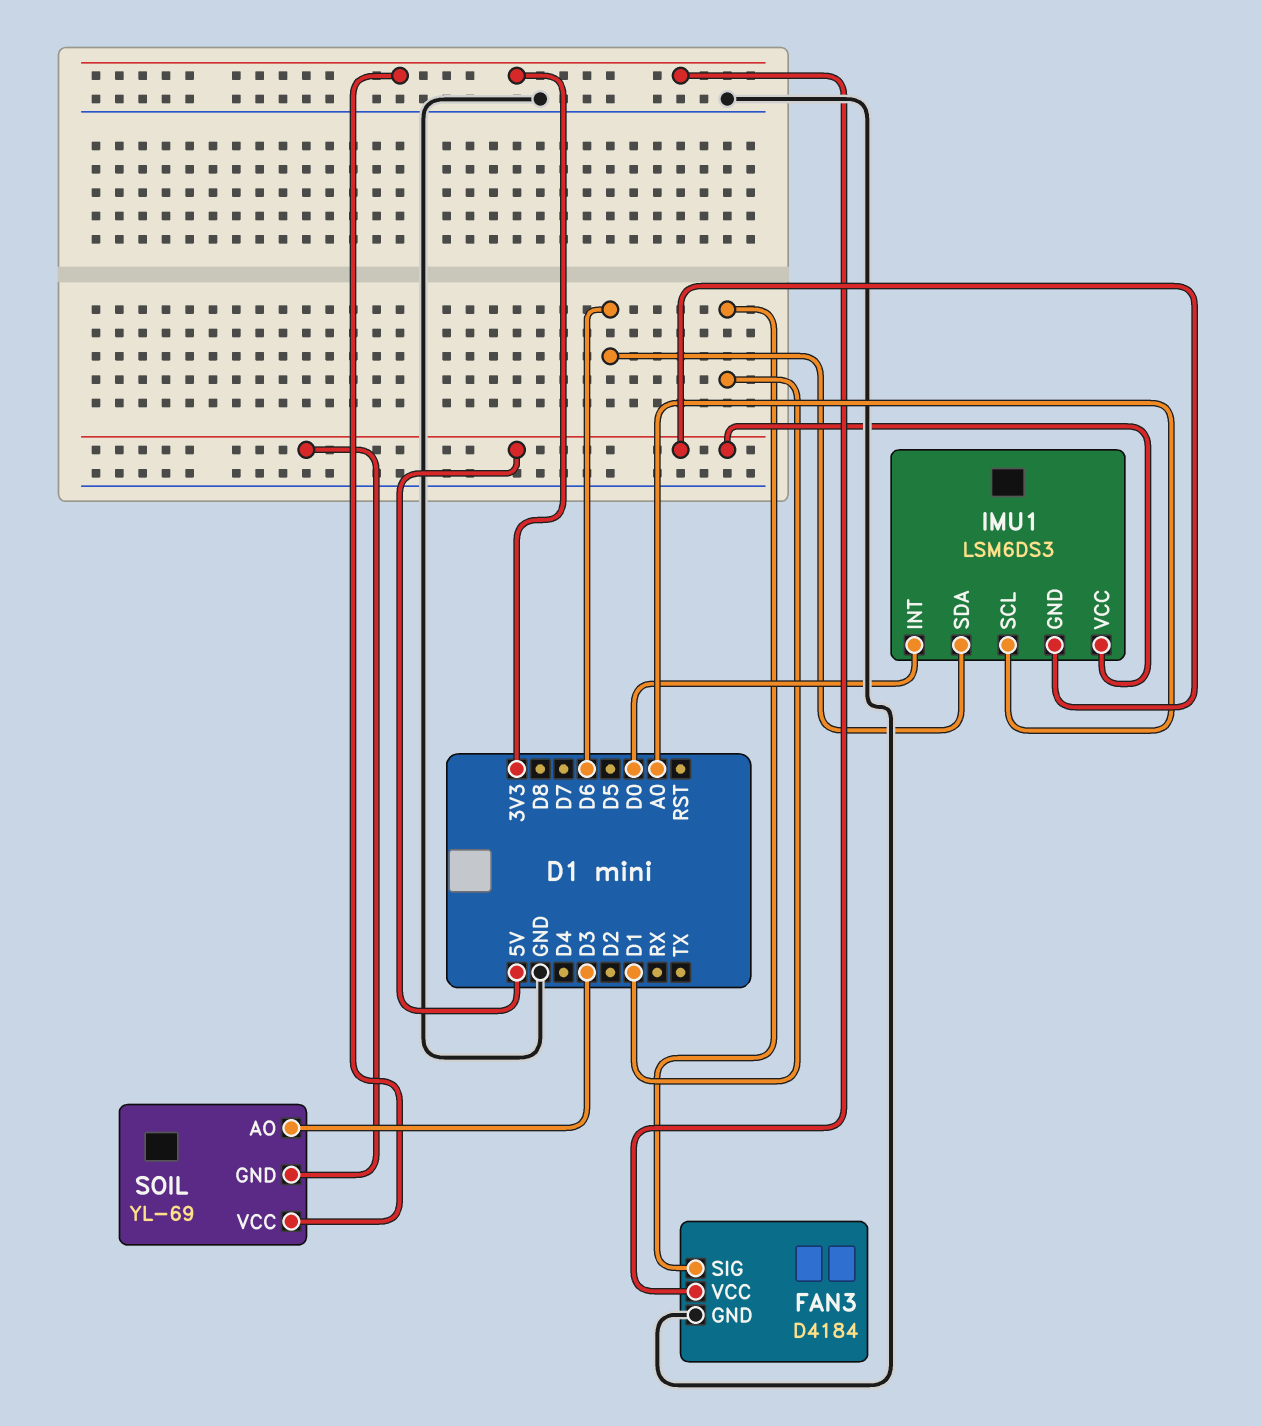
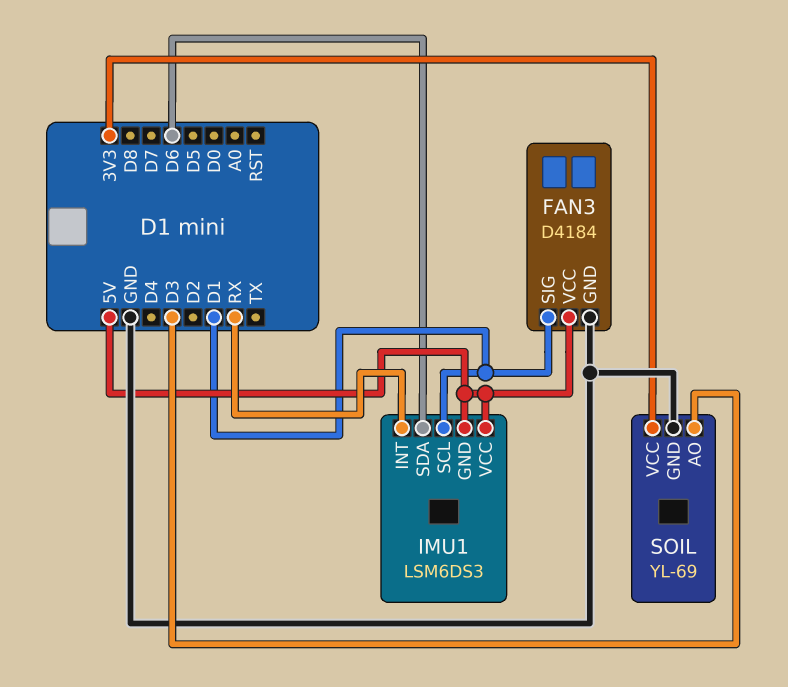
FAN3 pin VCC: 3V3 -> 5V
IMU1 pin INT: D0 -> RX
IMU1 pin SCL: A0 -> D1
SOIL pin GND: 5V -> GND

